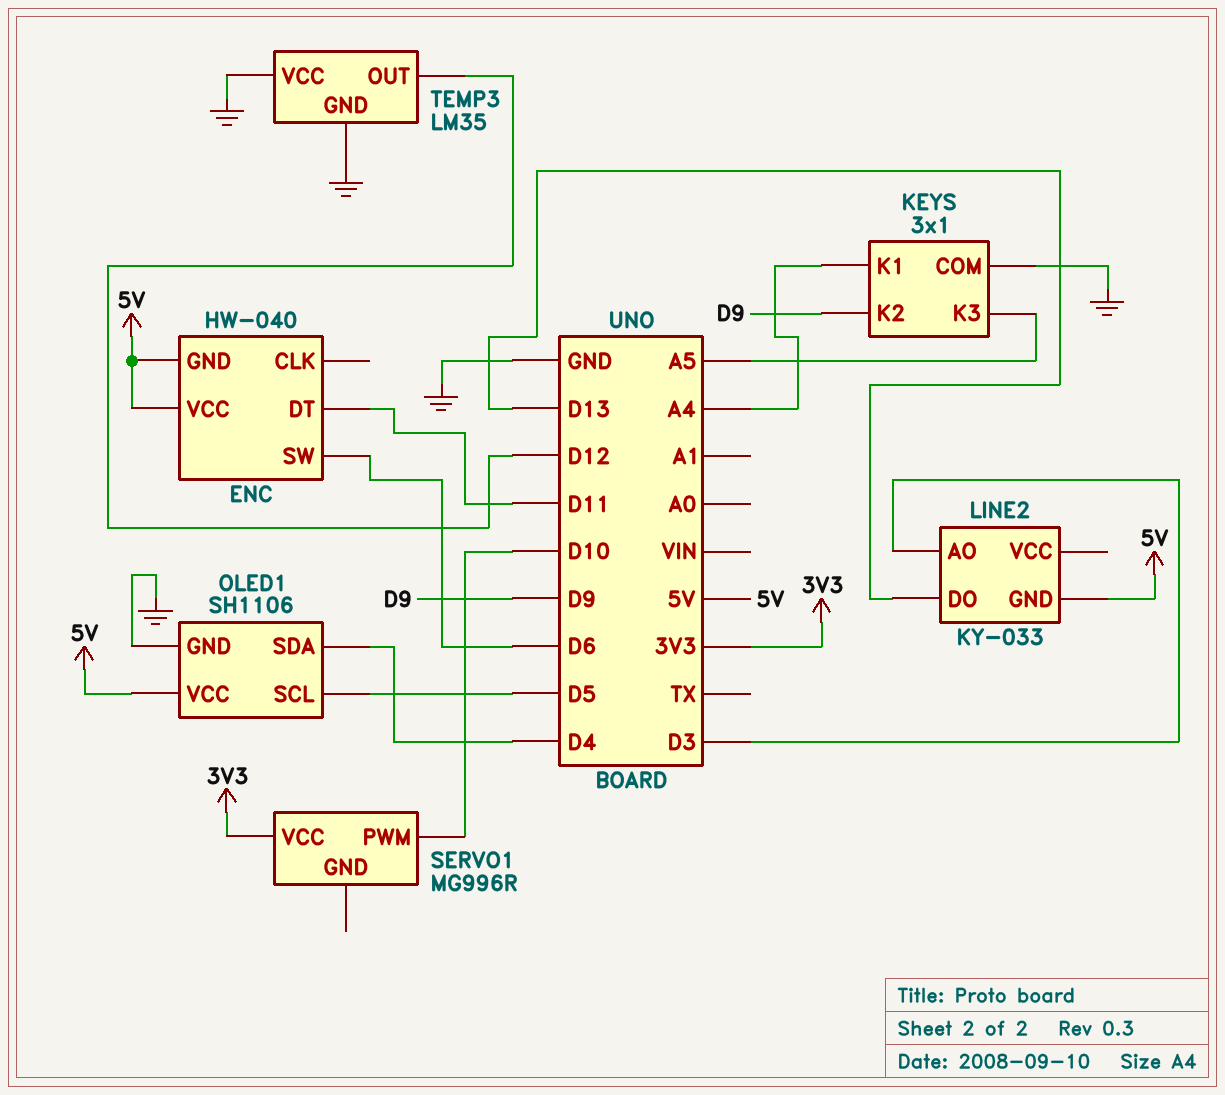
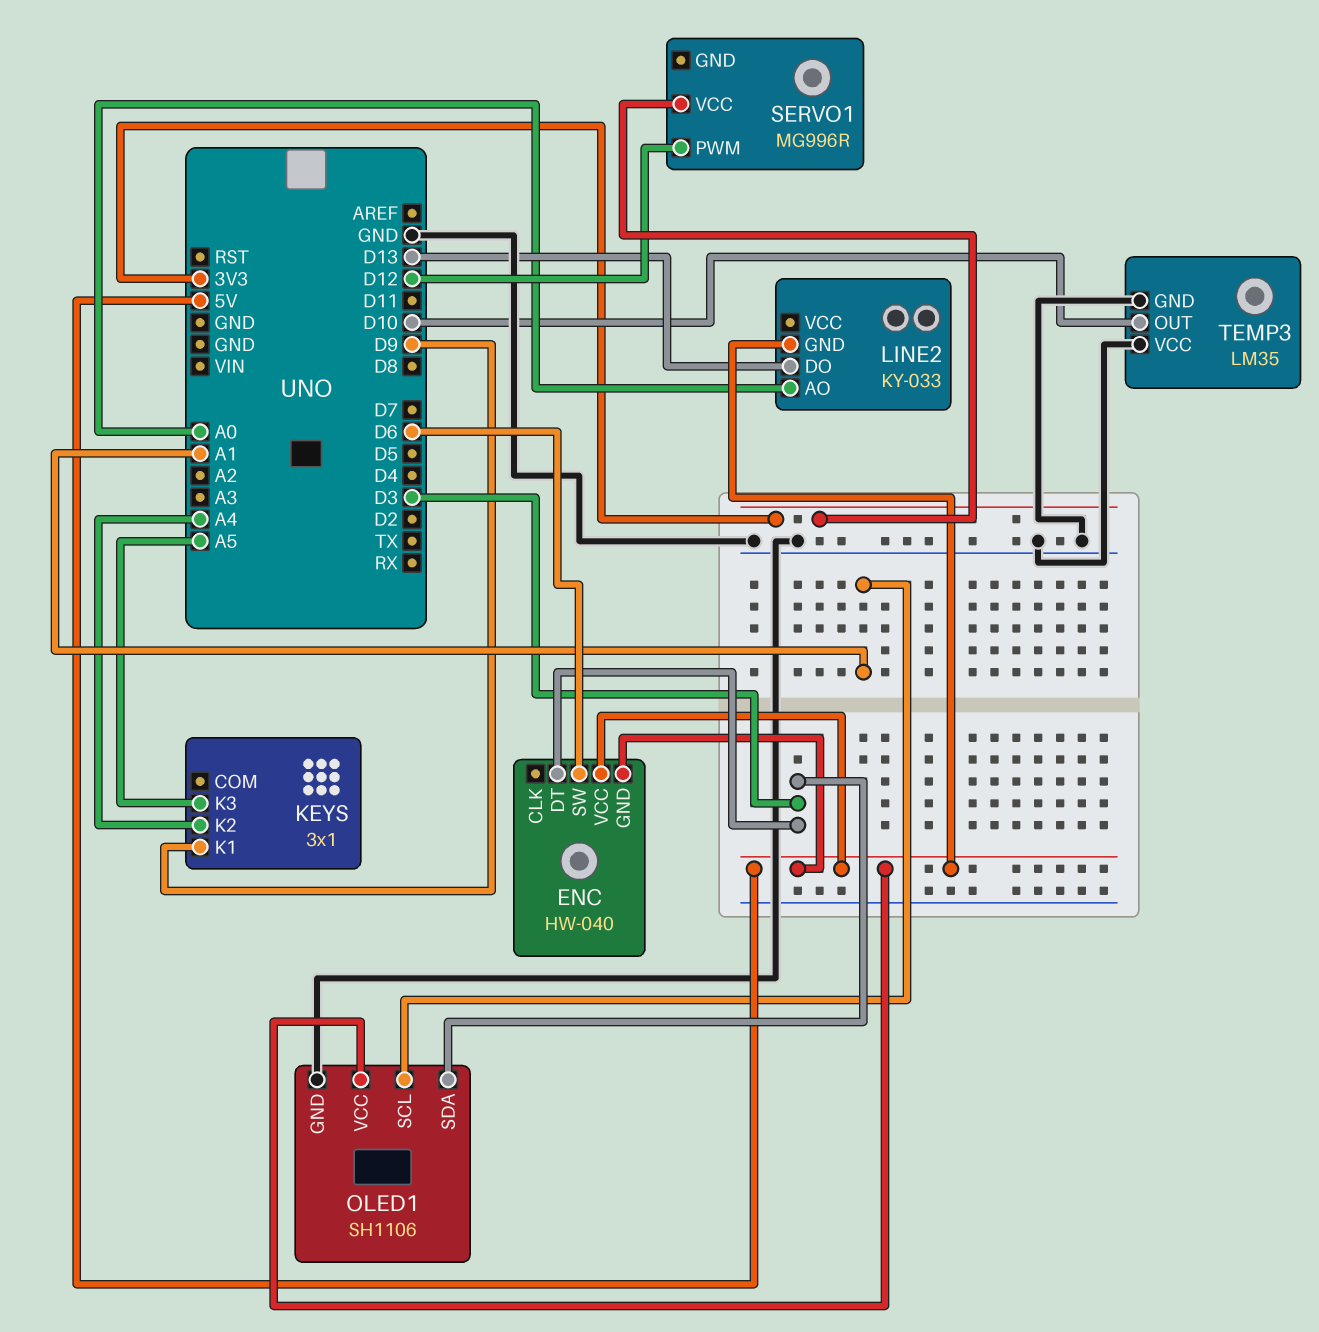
ENC pin DT: D11 -> D3
KEYS pin COM: GND -> none
KEYS pin K1: A4 -> D9
KEYS pin K2: D9 -> A4
LINE2 pin AO: D3 -> A0
OLED1 pin SCL: D5 -> A1
OLED1 pin SDA: D4 -> D3
SERVO1 pin PWM: D10 -> D12
TEMP3 pin OUT: D12 -> D10

